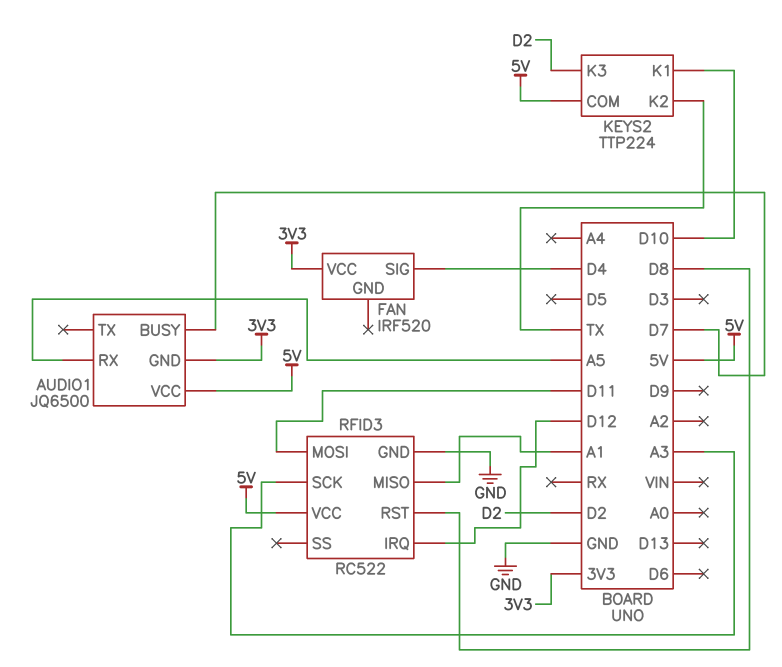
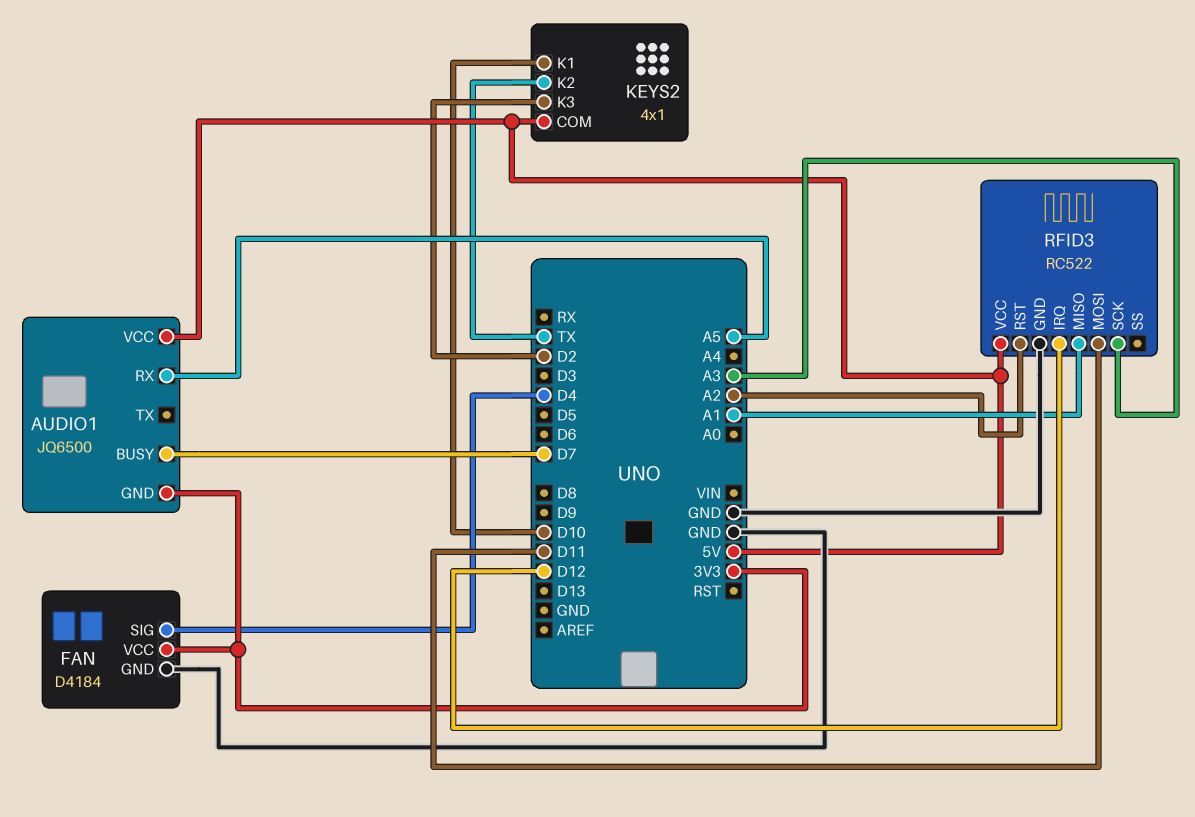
FAN: IRF520 -> D4184
FAN pin GND: none -> GND
KEYS2: TTP224 -> 4x1
RFID3 pin RST: D8 -> A2

